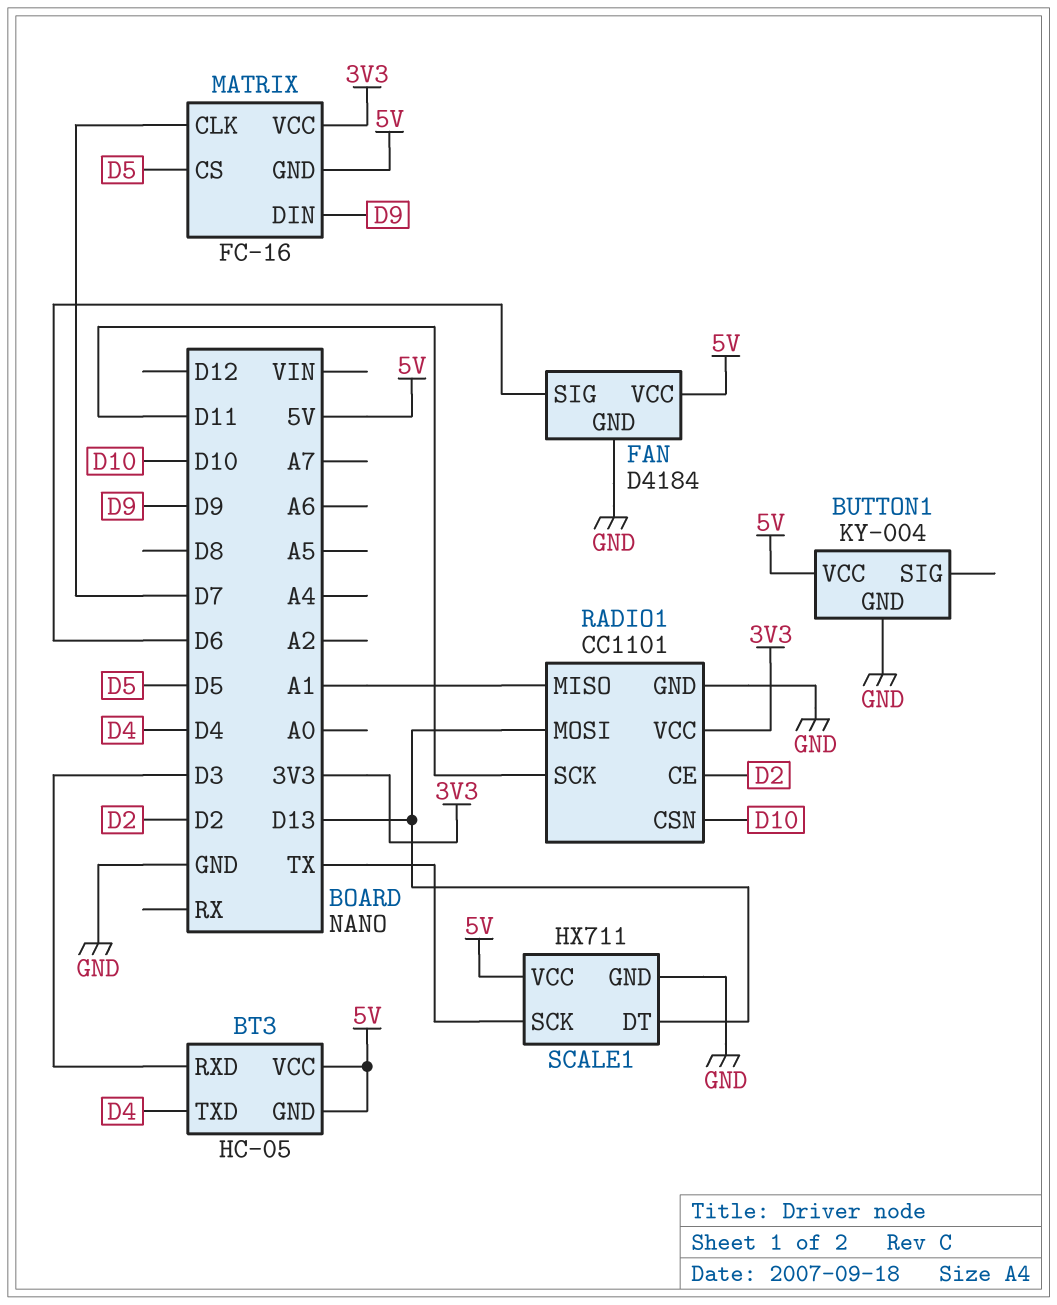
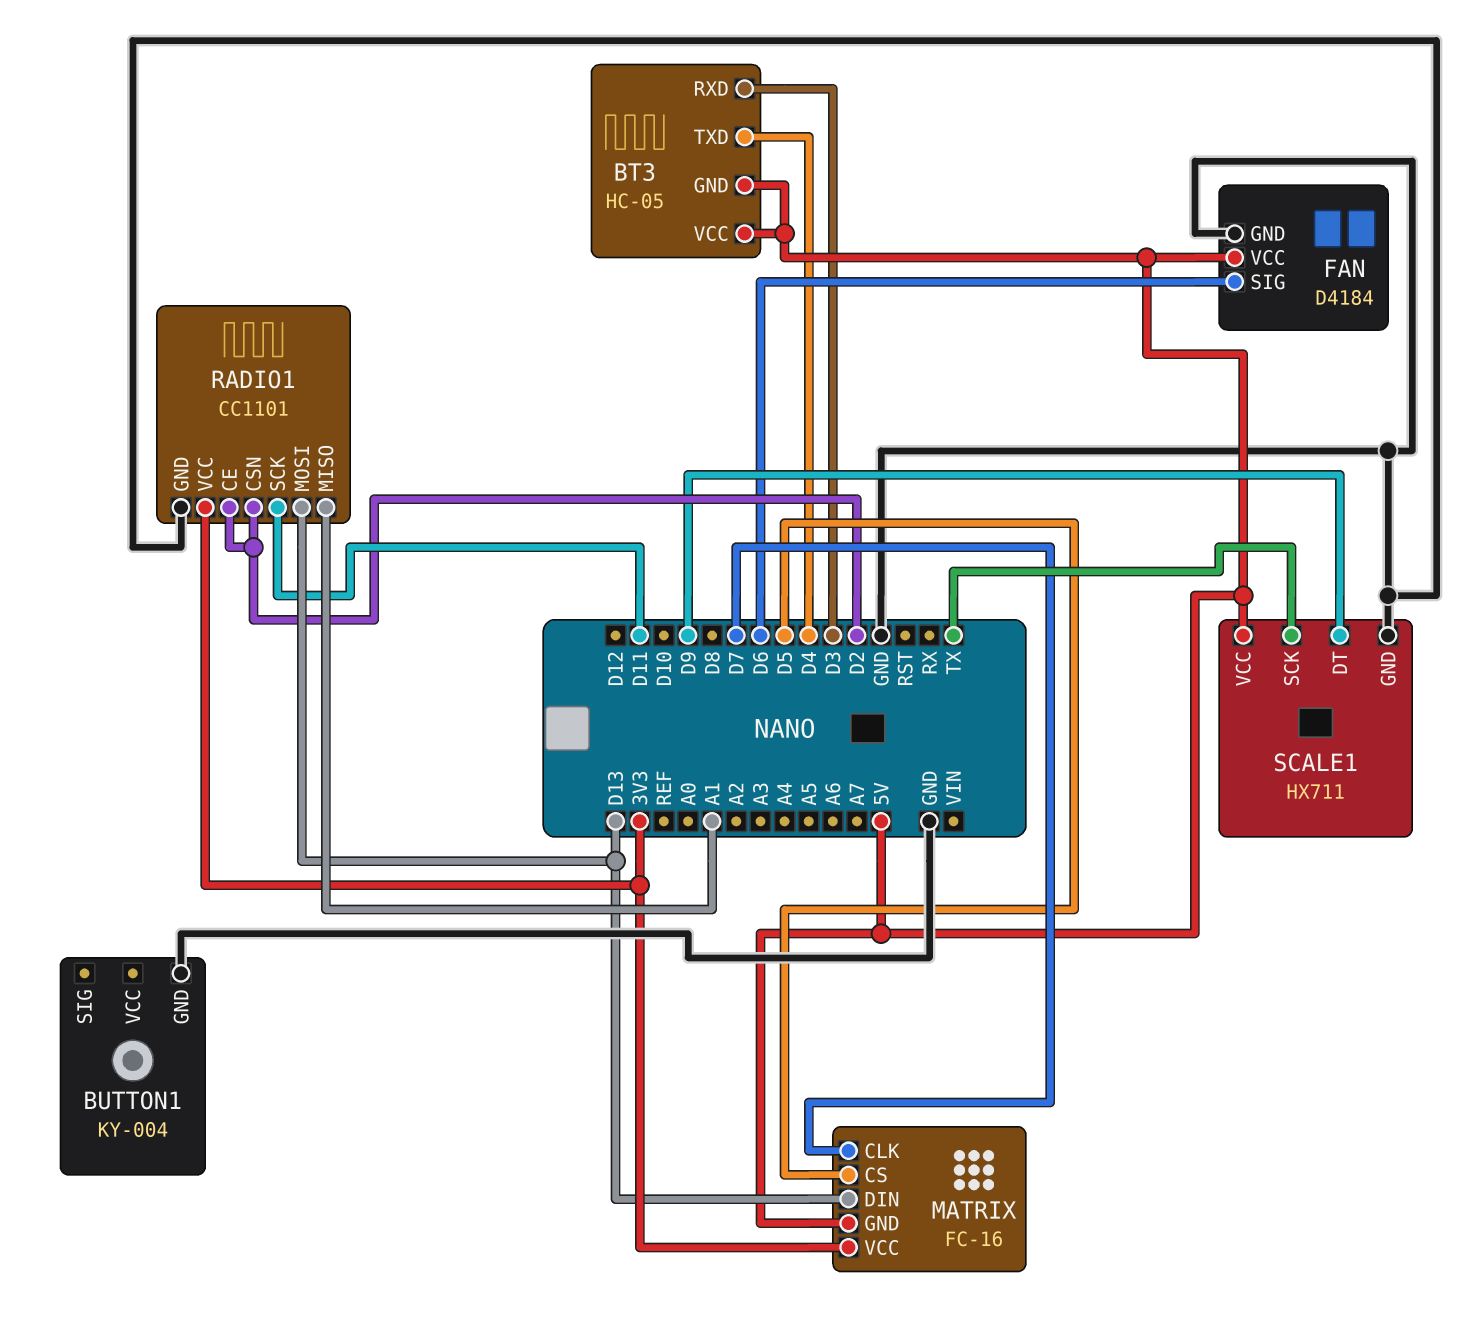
BUTTON1 pin VCC: 5V -> none
MATRIX pin DIN: D9 -> D13
RADIO1 pin CSN: D10 -> D2
SCALE1 pin DT: D13 -> D9

